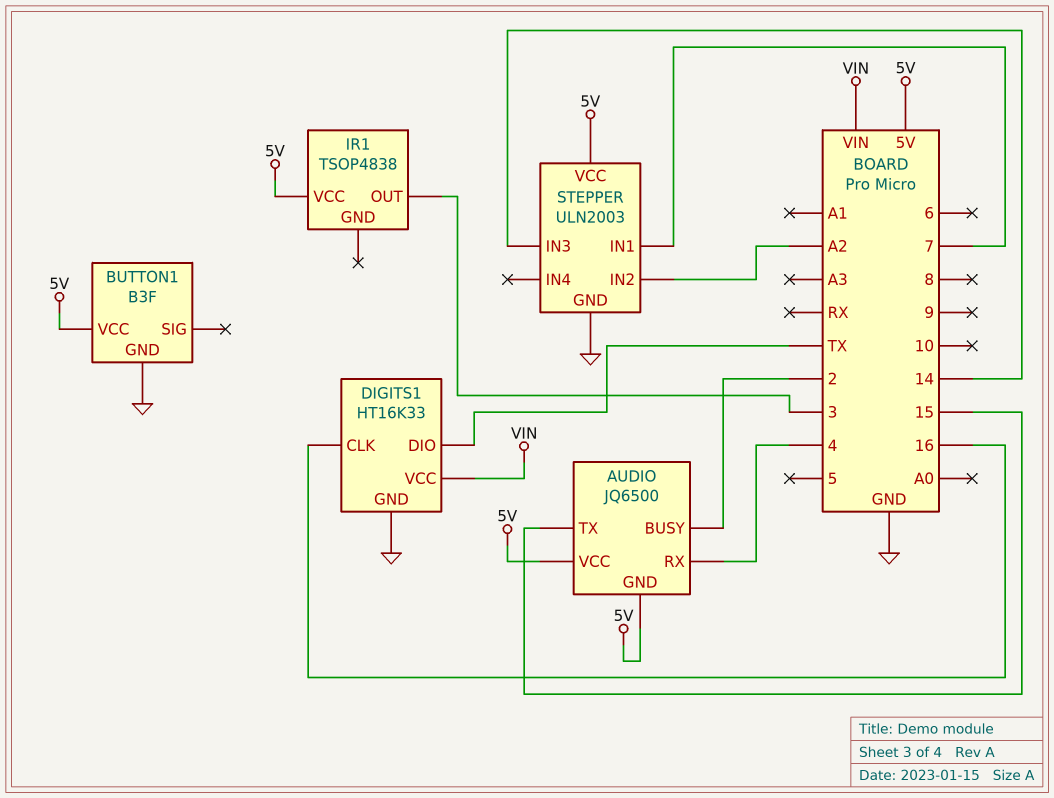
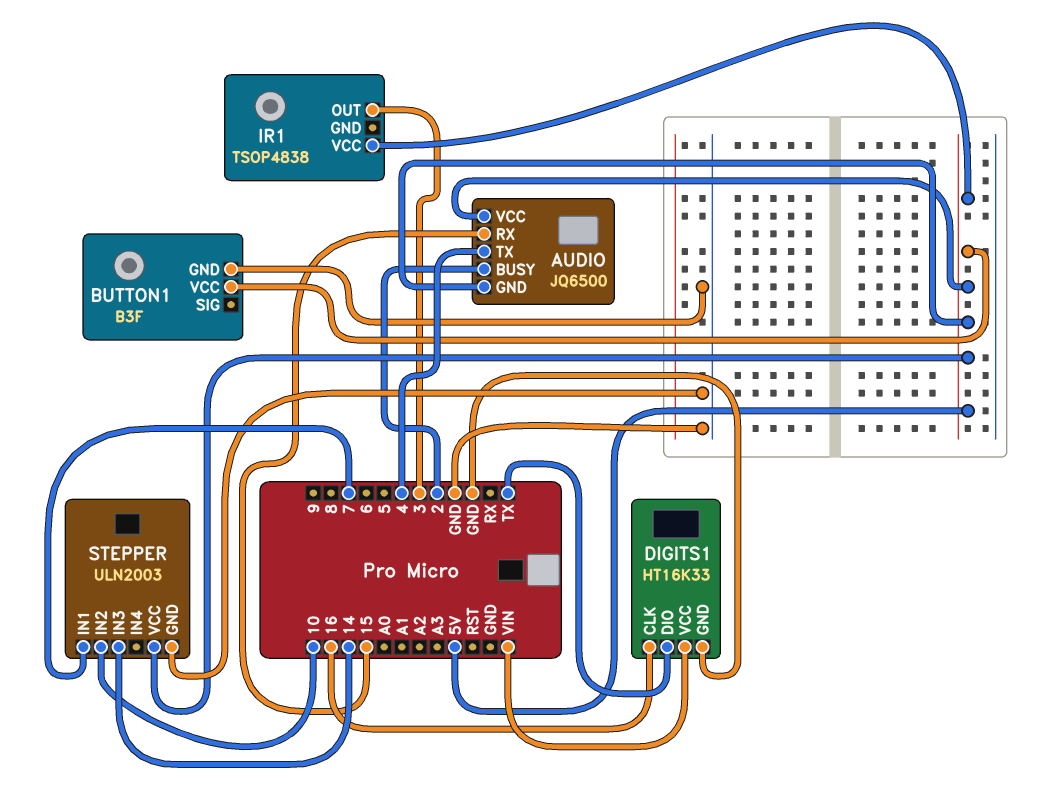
AUDIO pin RX: 4 -> 15
AUDIO pin TX: 15 -> 4
STEPPER pin IN2: A2 -> 10

